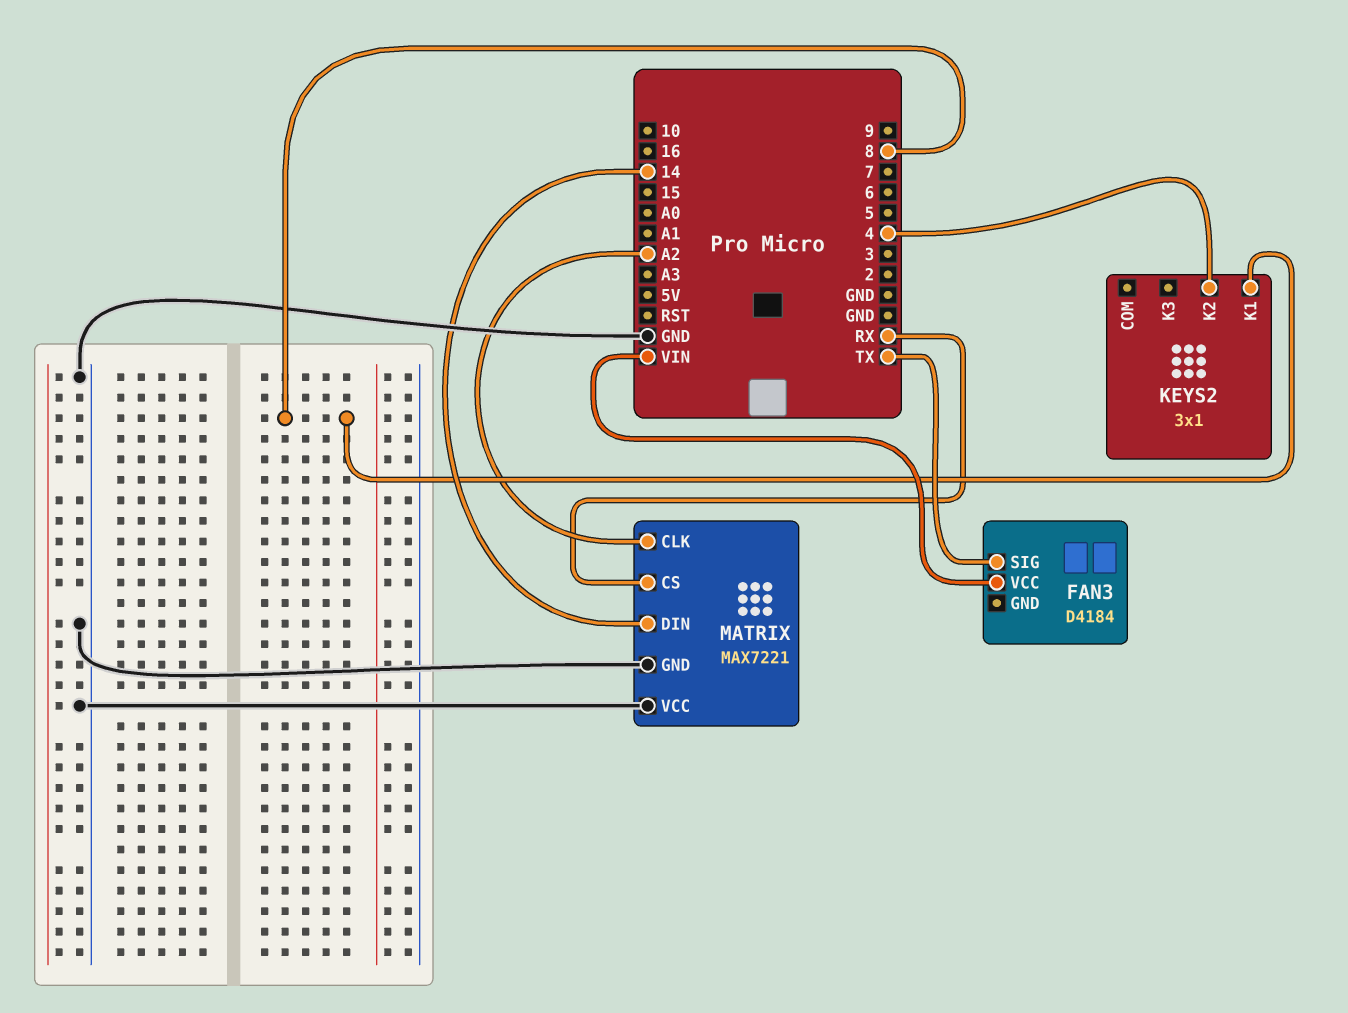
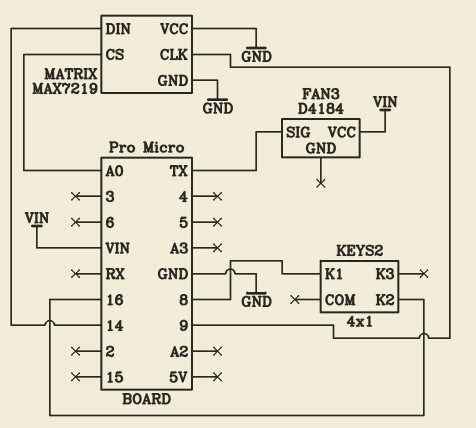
KEYS2: 3x1 -> 4x1
KEYS2 pin K2: 4 -> 16
MATRIX: MAX7221 -> MAX7219
MATRIX pin CLK: A2 -> 9
MATRIX pin CS: RX -> A0

